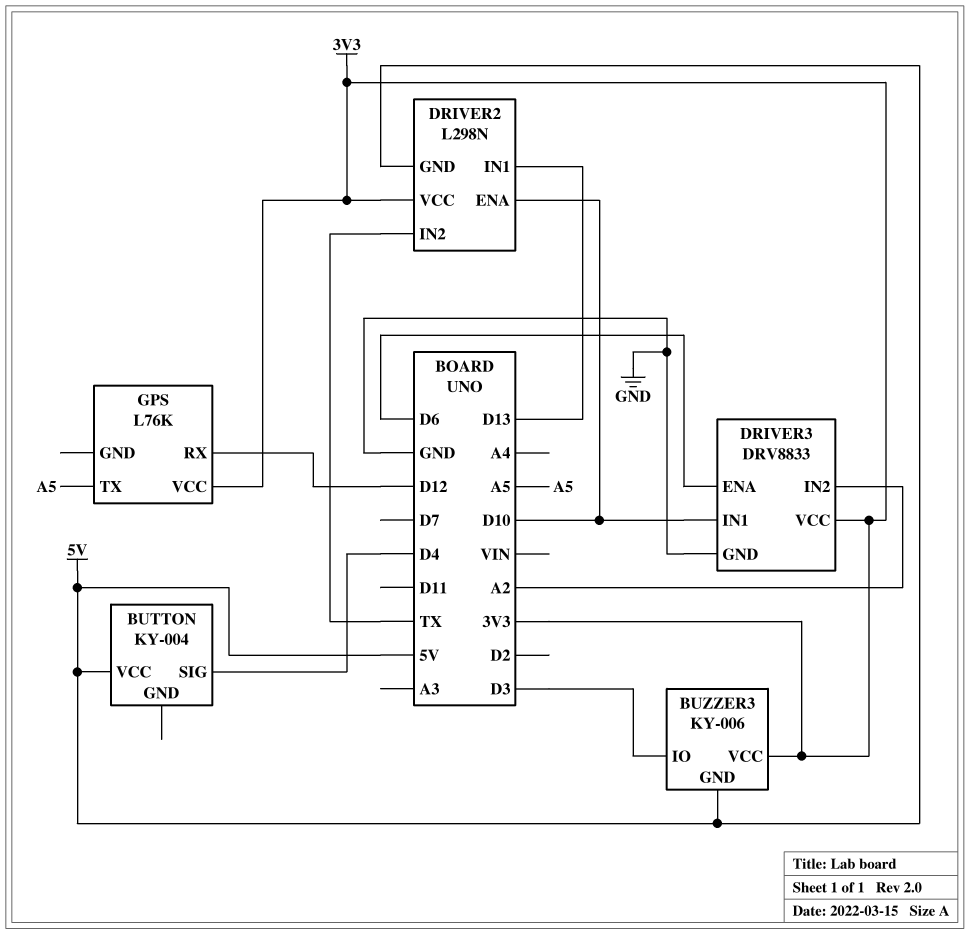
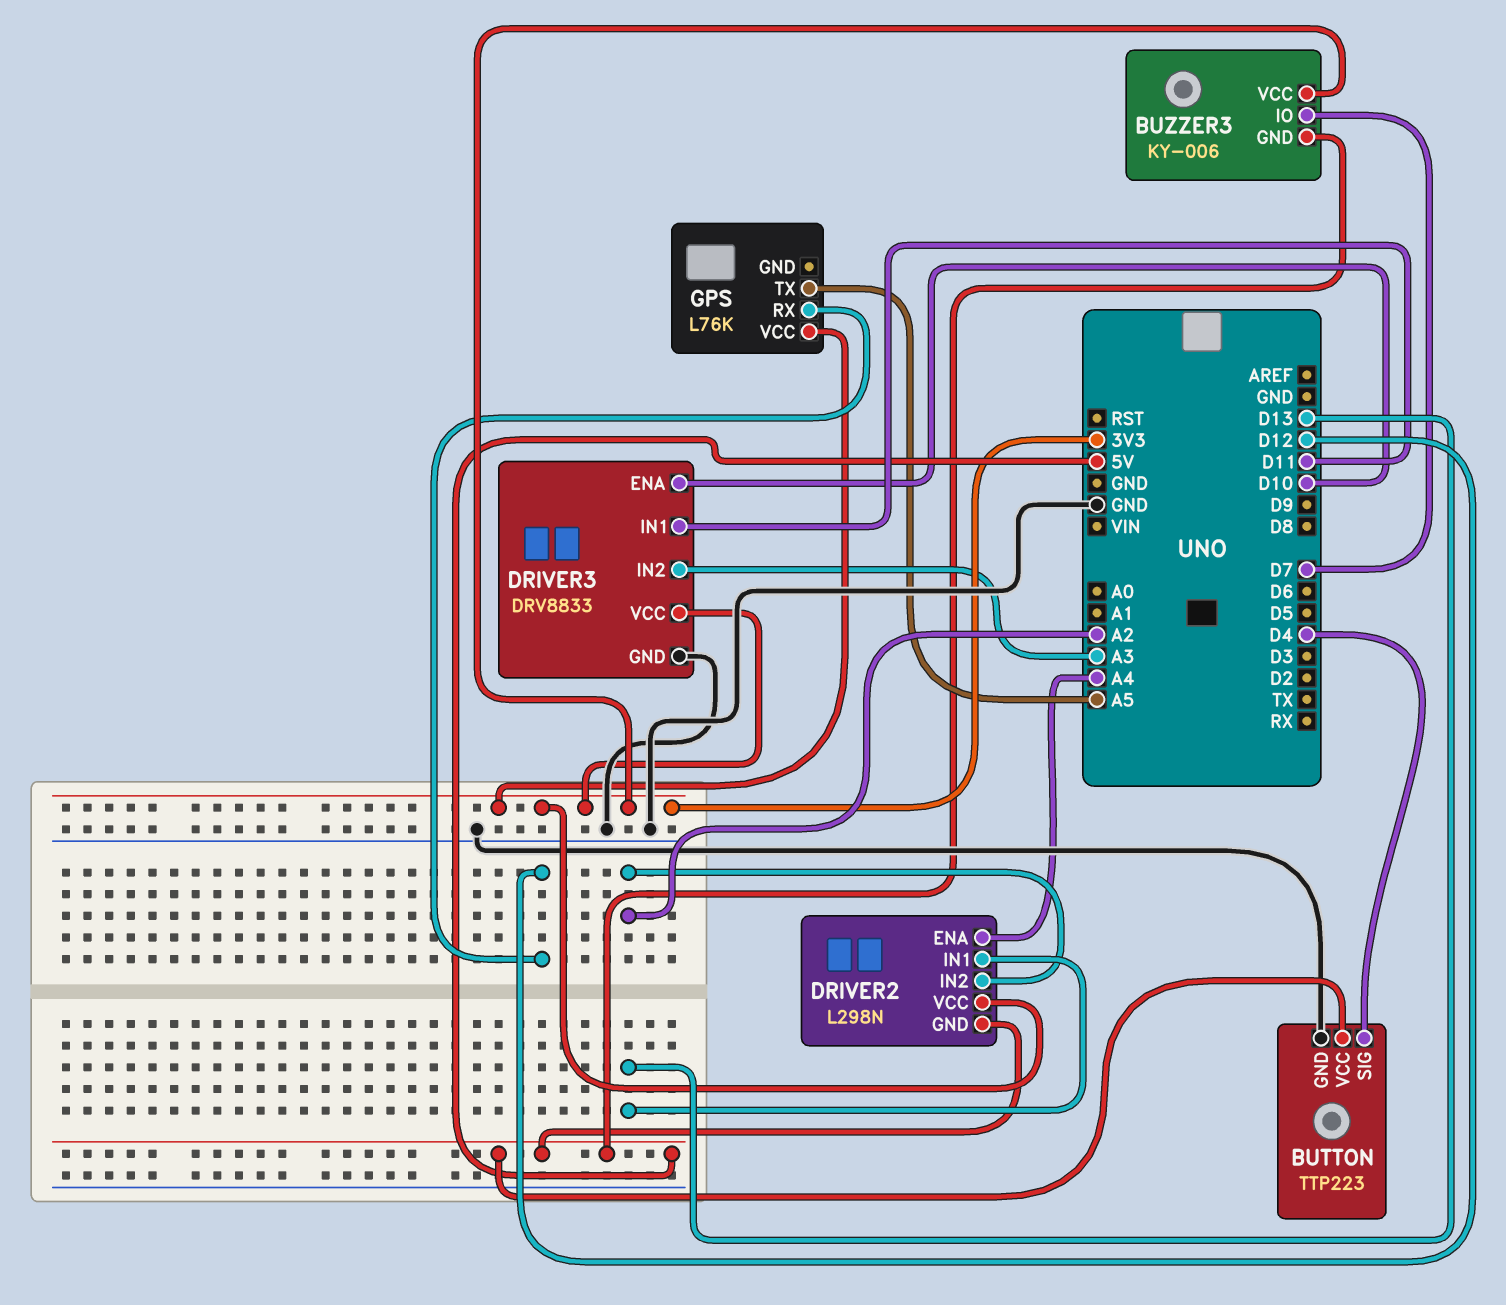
BUTTON: KY-004 -> TTP223
BUTTON pin GND: none -> GND
BUZZER3 pin IO: D3 -> D7
DRIVER2 pin ENA: D10 -> A4
DRIVER2 pin IN2: TX -> A2
DRIVER3 pin ENA: D6 -> D10
DRIVER3 pin IN1: D10 -> D11
DRIVER3 pin IN2: A2 -> A3

